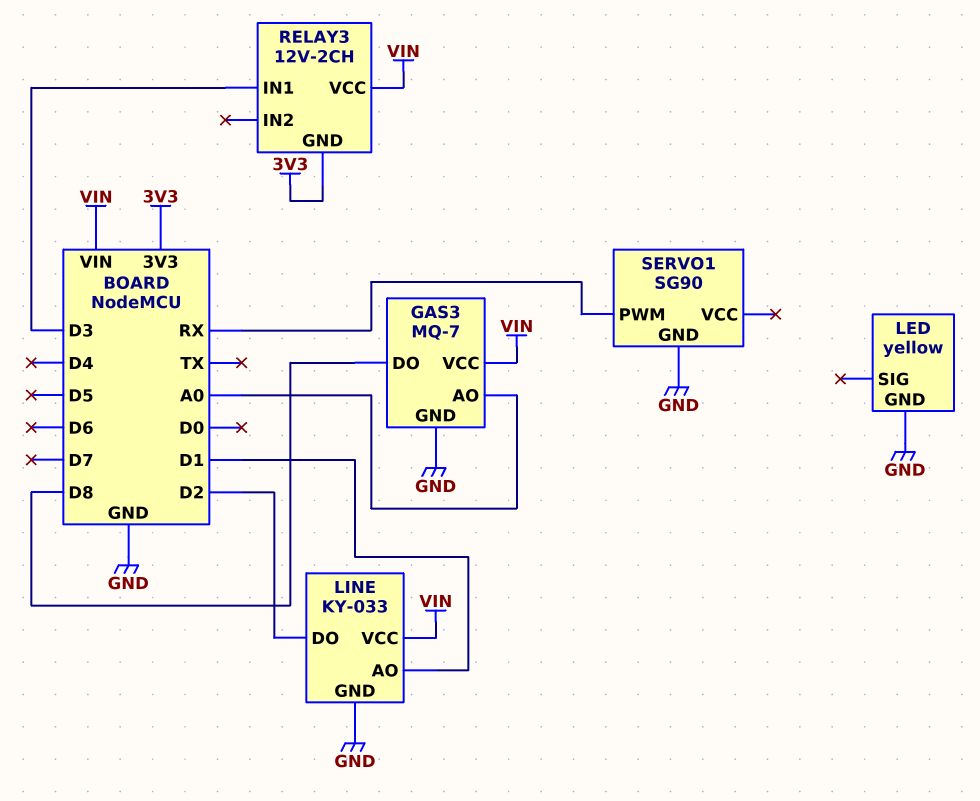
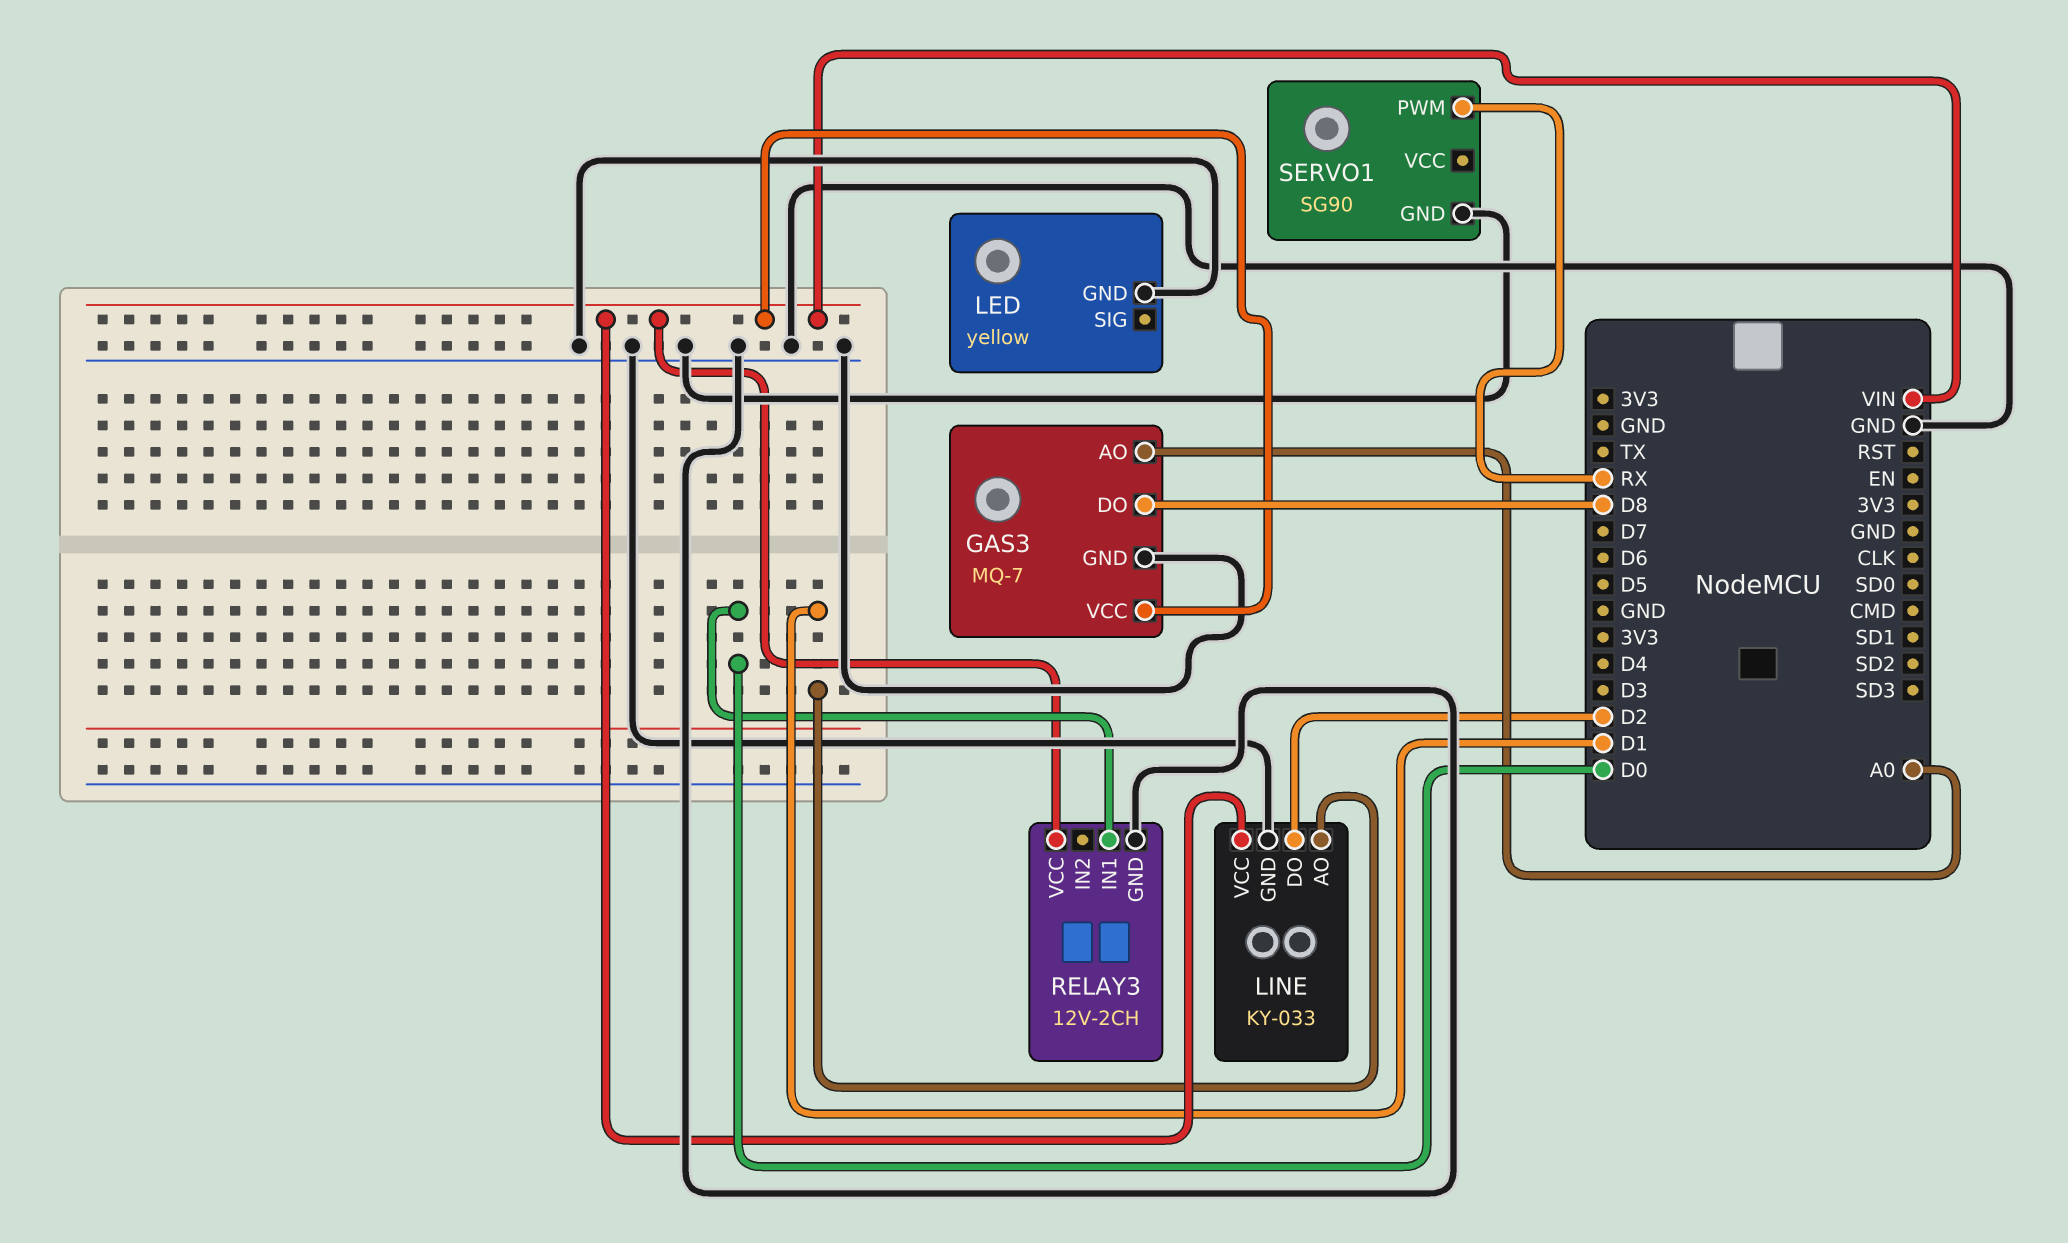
RELAY3 pin GND: 3V3 -> GND
RELAY3 pin IN1: D3 -> D0

